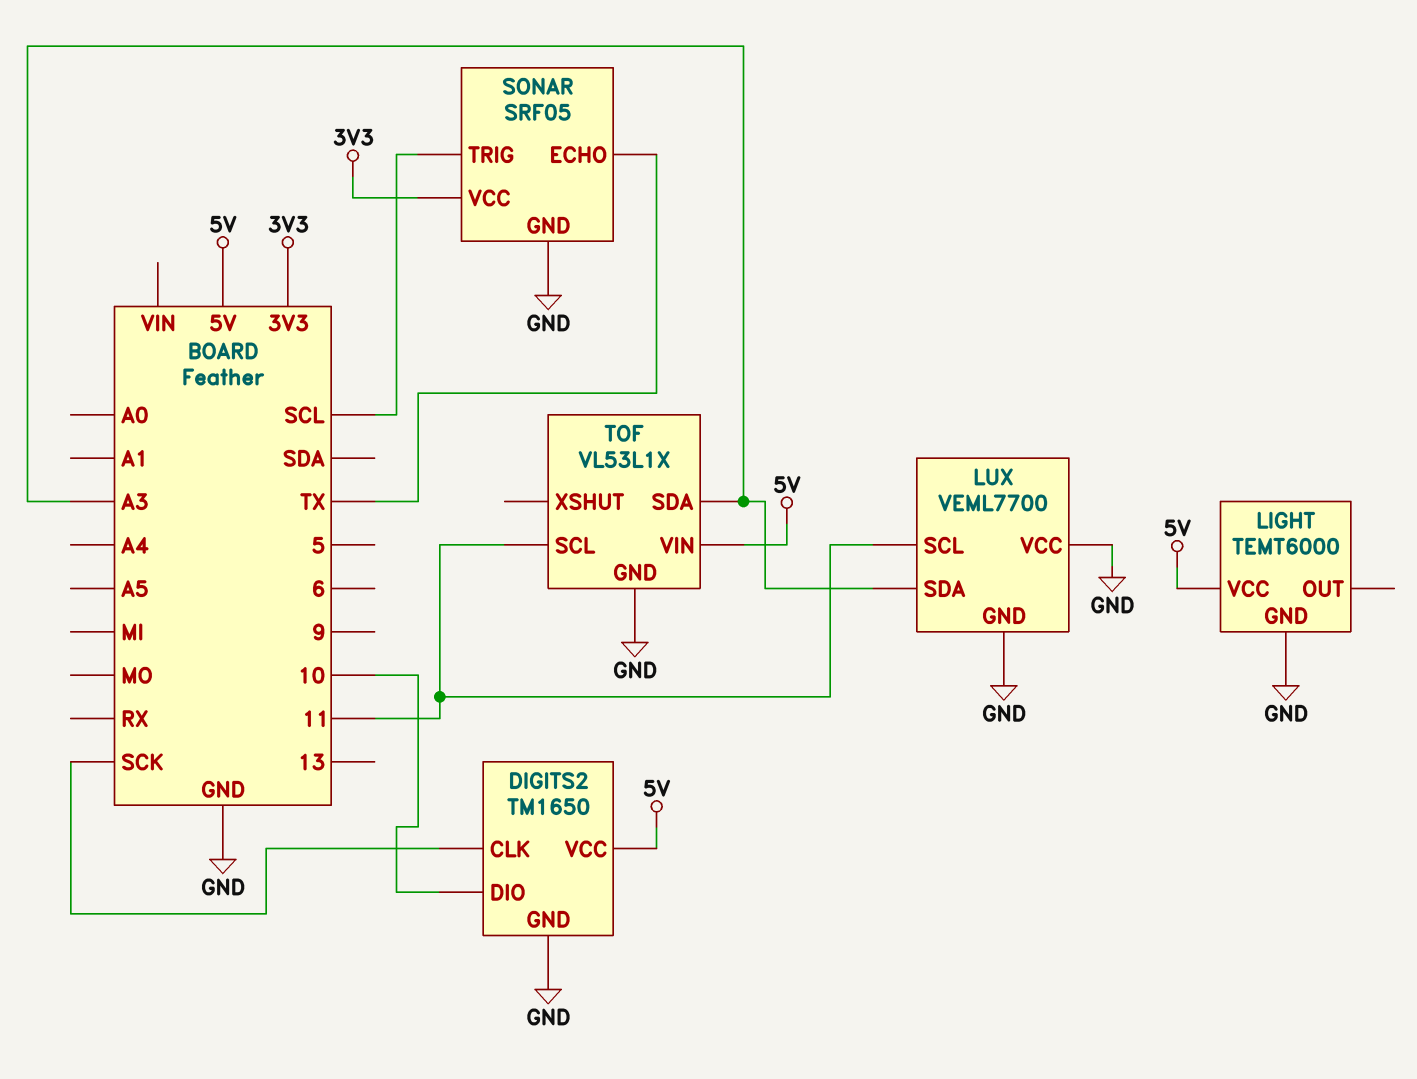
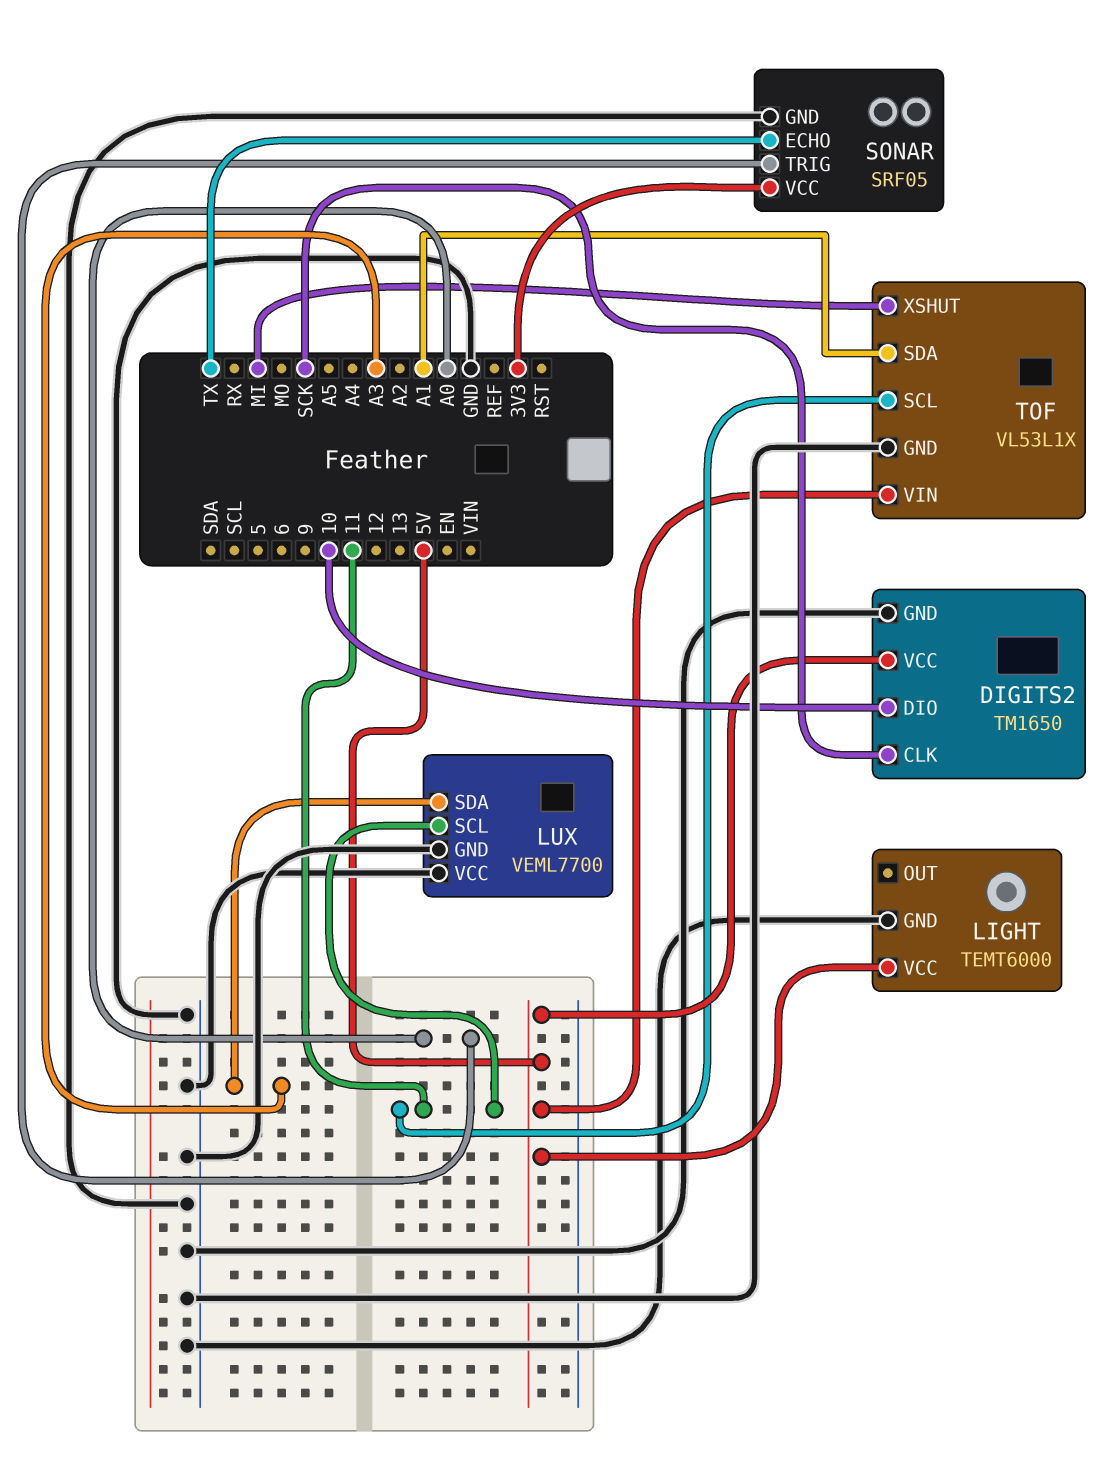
SONAR pin TRIG: SCL -> A0
TOF pin SDA: A3 -> A1
TOF pin XSHUT: none -> MI

